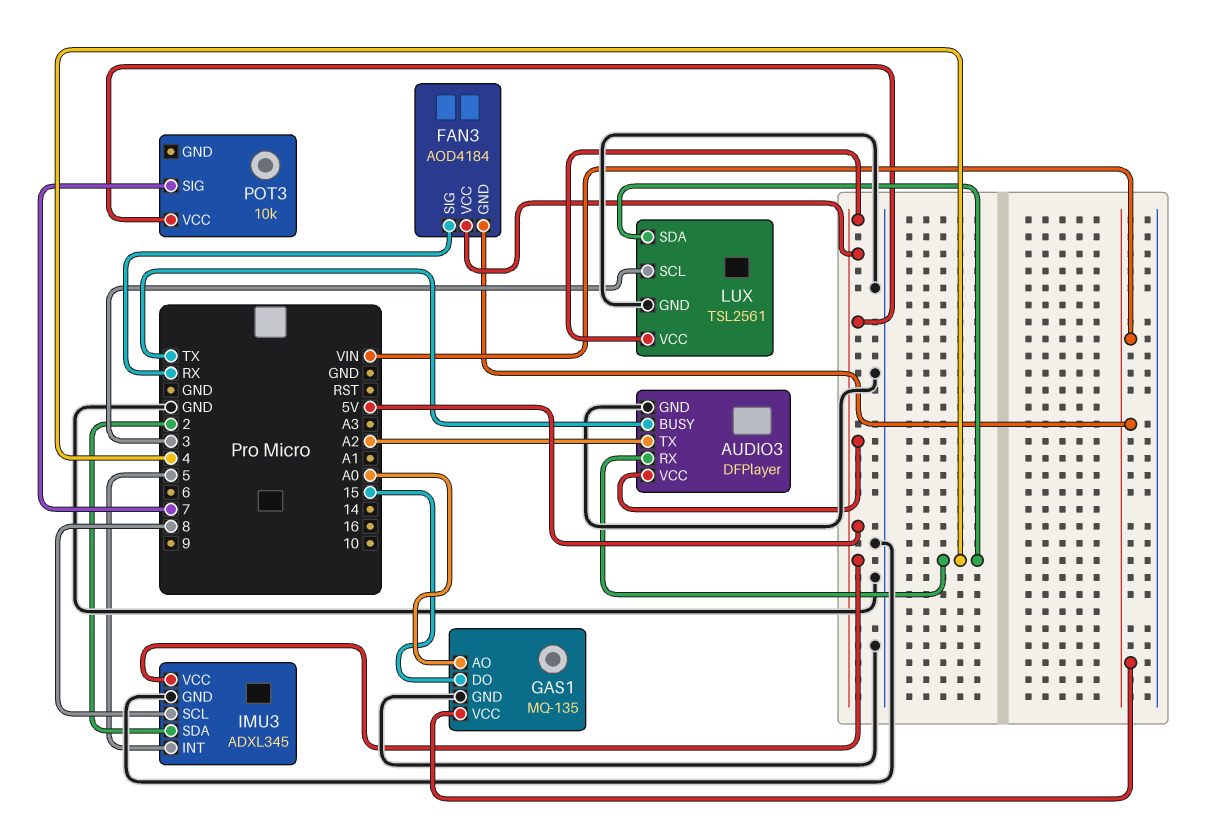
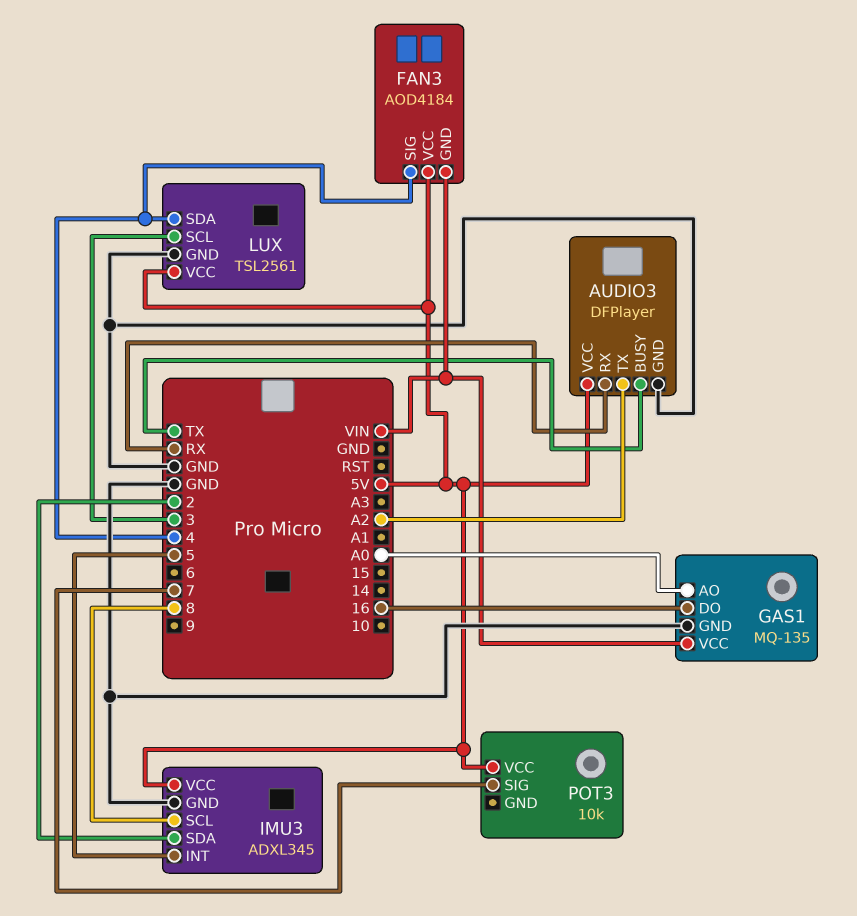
AUDIO3 pin RX: 4 -> RX
FAN3 pin SIG: RX -> 4
GAS1 pin DO: 15 -> 16

